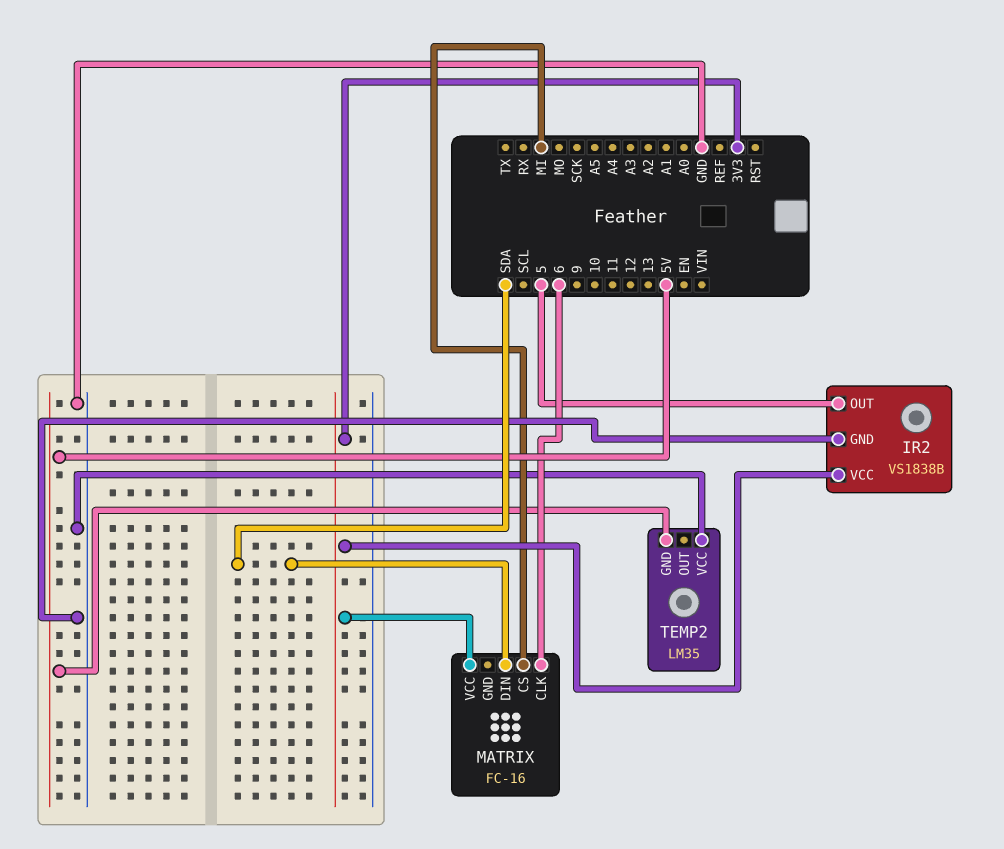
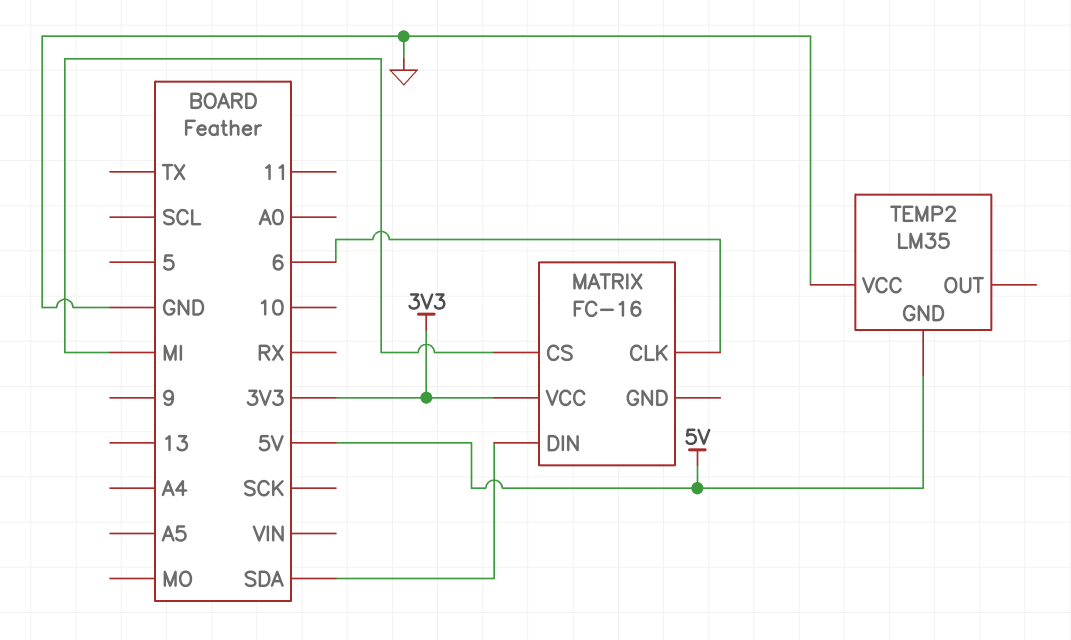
IR2: VS1838B -> none
IR2 pin GND: GND -> none
IR2 pin OUT: 5 -> none
IR2 pin VCC: 3V3 -> none

